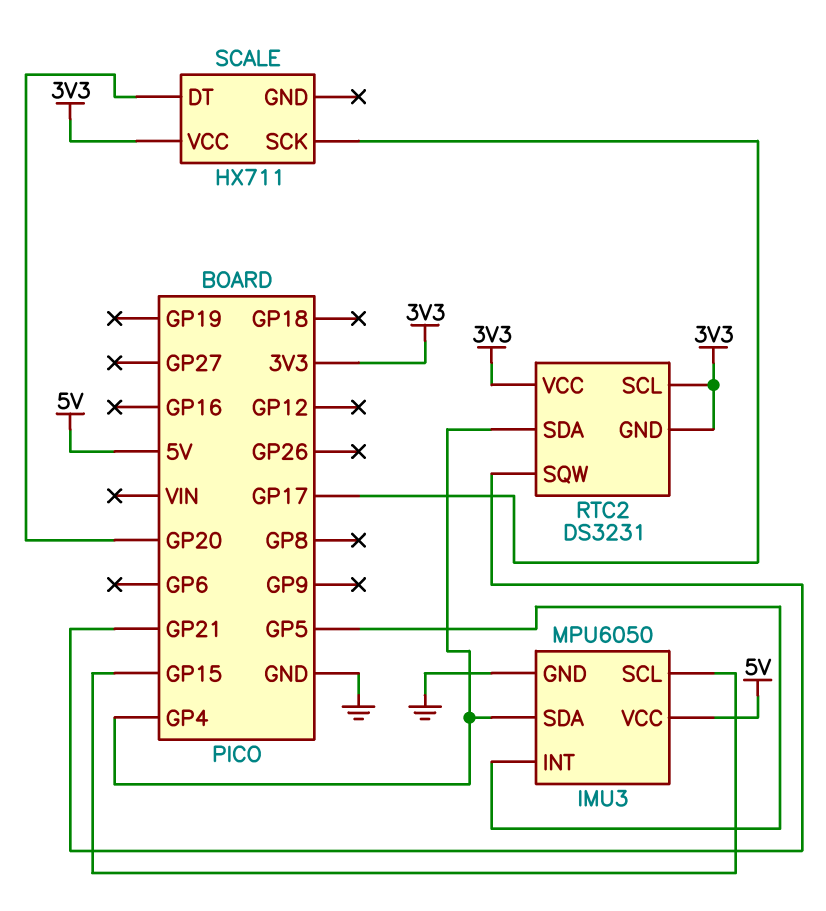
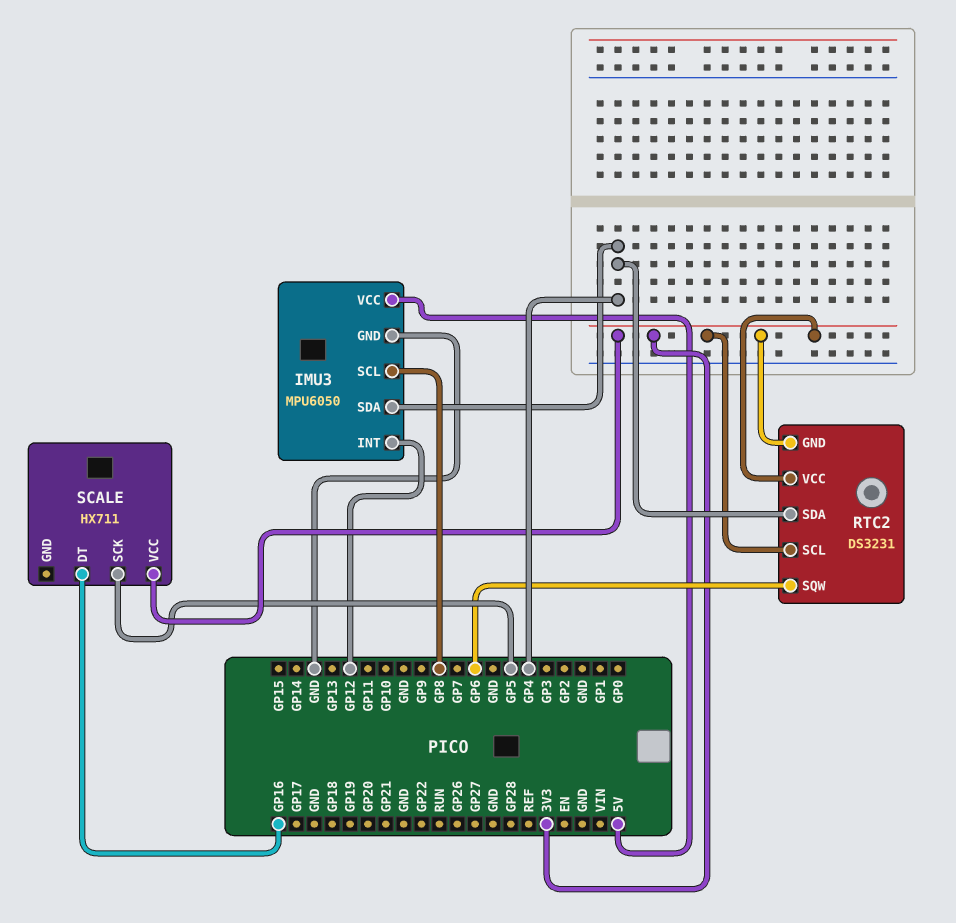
IMU3 pin INT: GP5 -> GP12
IMU3 pin SCL: GP15 -> GP8
RTC2 pin SQW: GP21 -> GP6
SCALE pin DT: GP20 -> GP16
SCALE pin SCK: GP17 -> GP5

